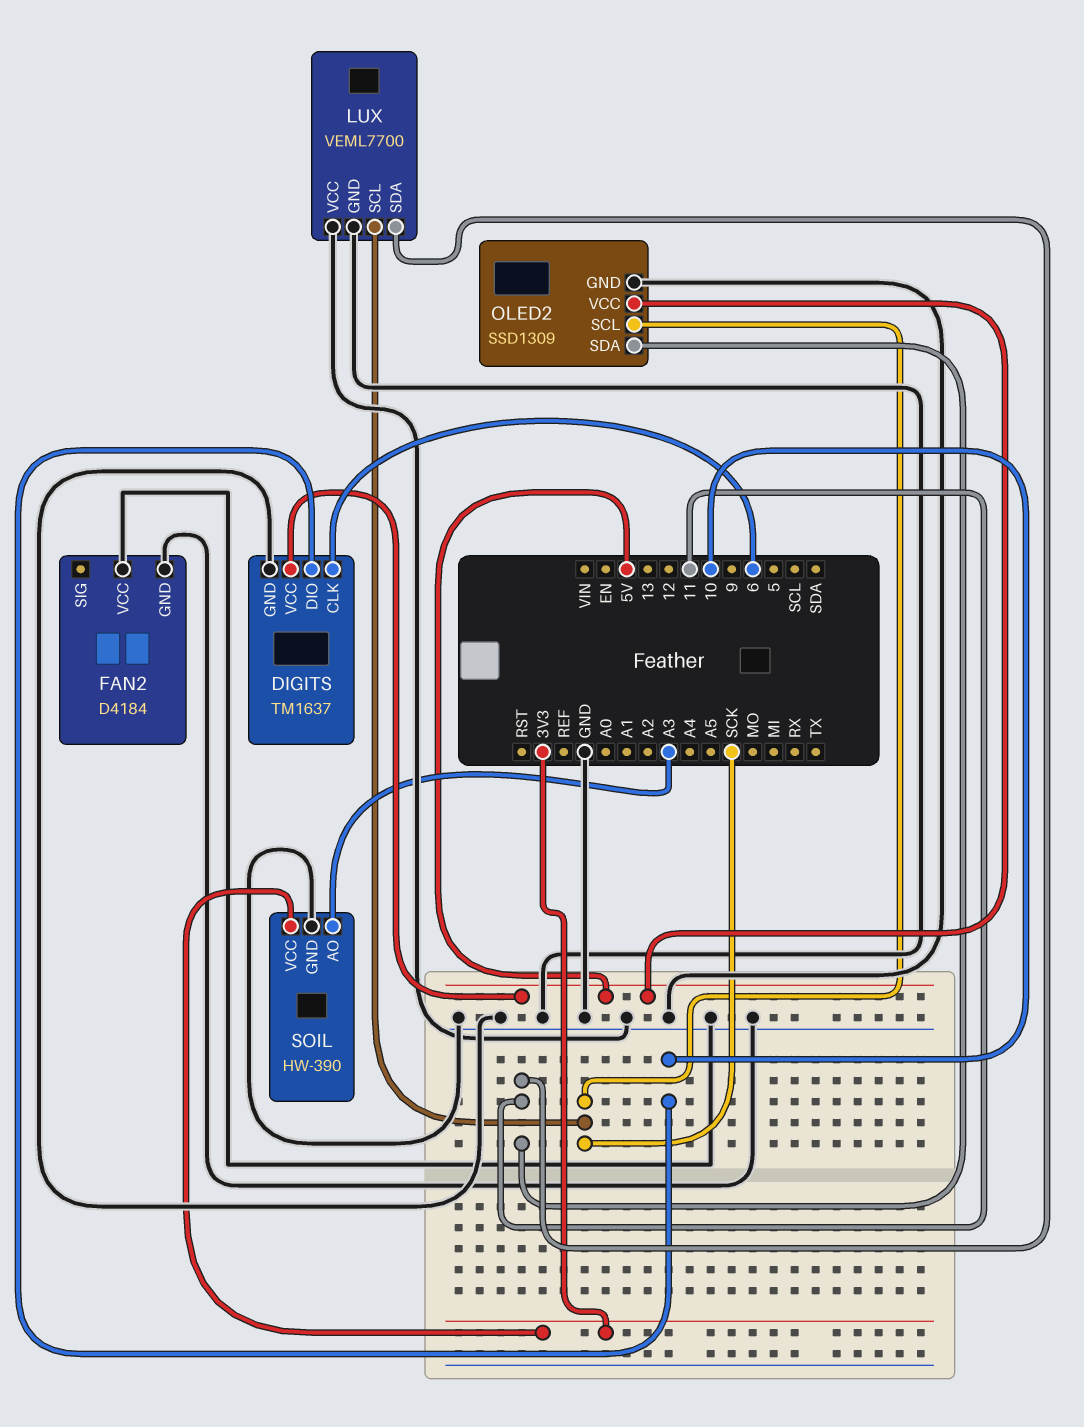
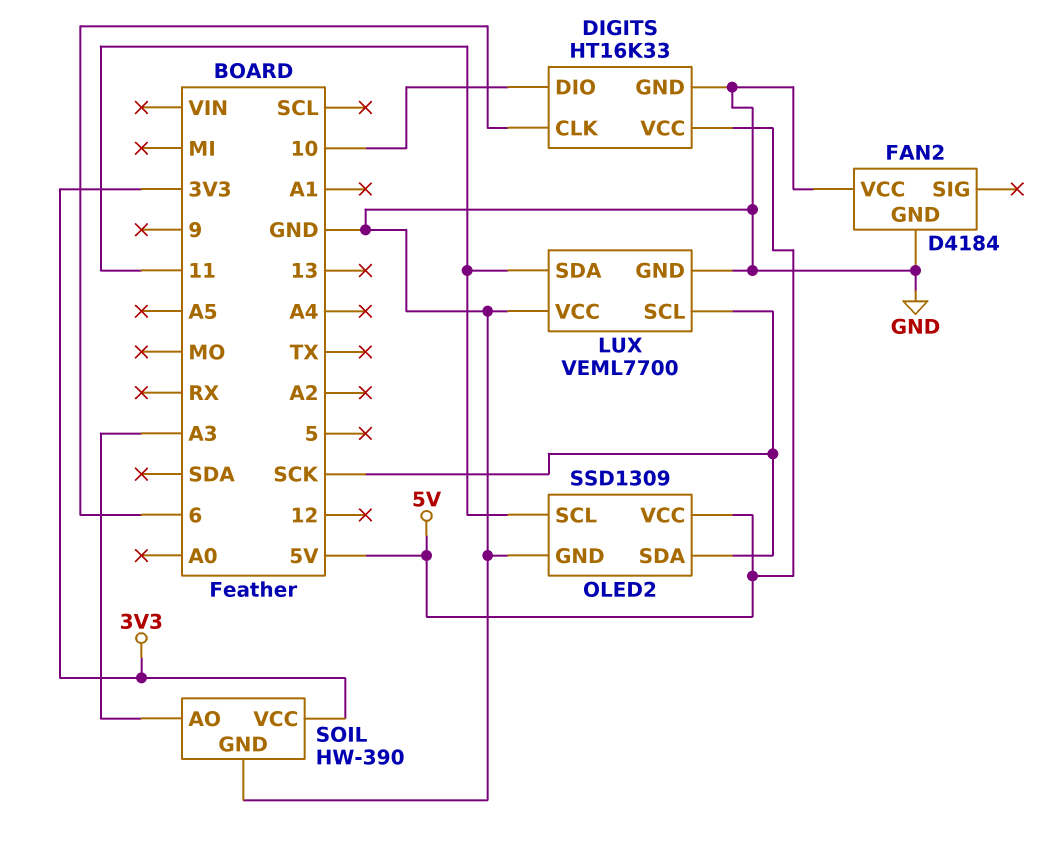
DIGITS: TM1637 -> HT16K33
OLED2 pin SCL: SCK -> 11
OLED2 pin SDA: 11 -> SCK

